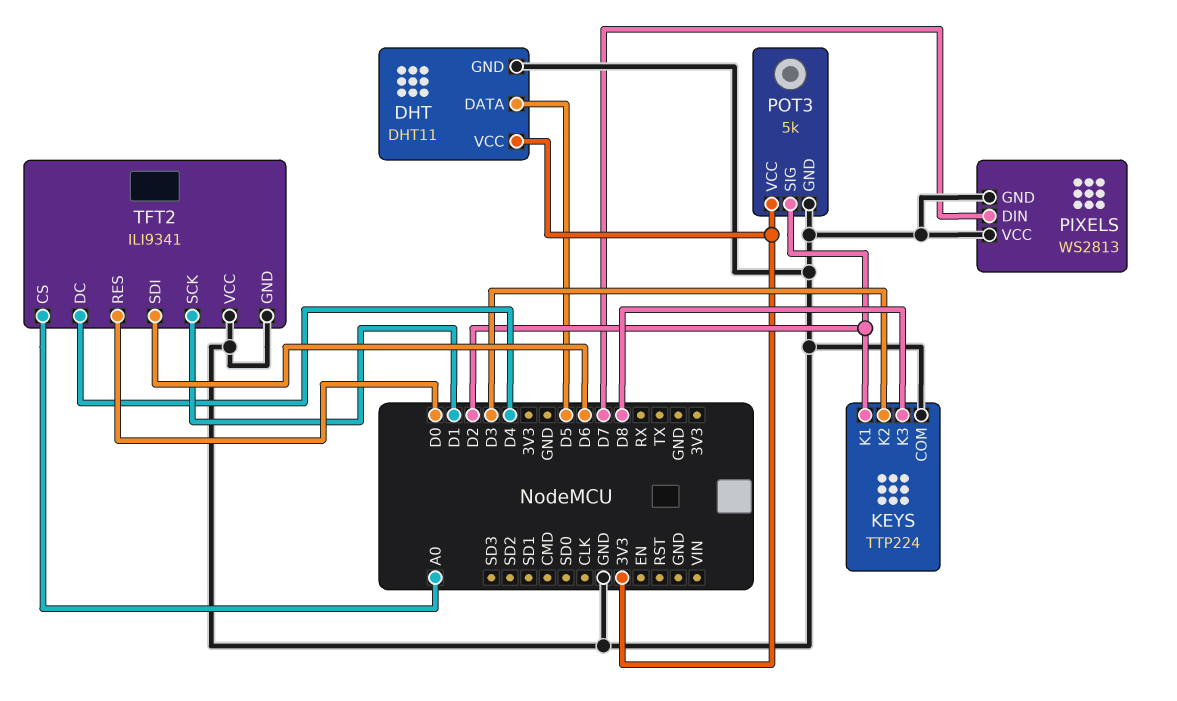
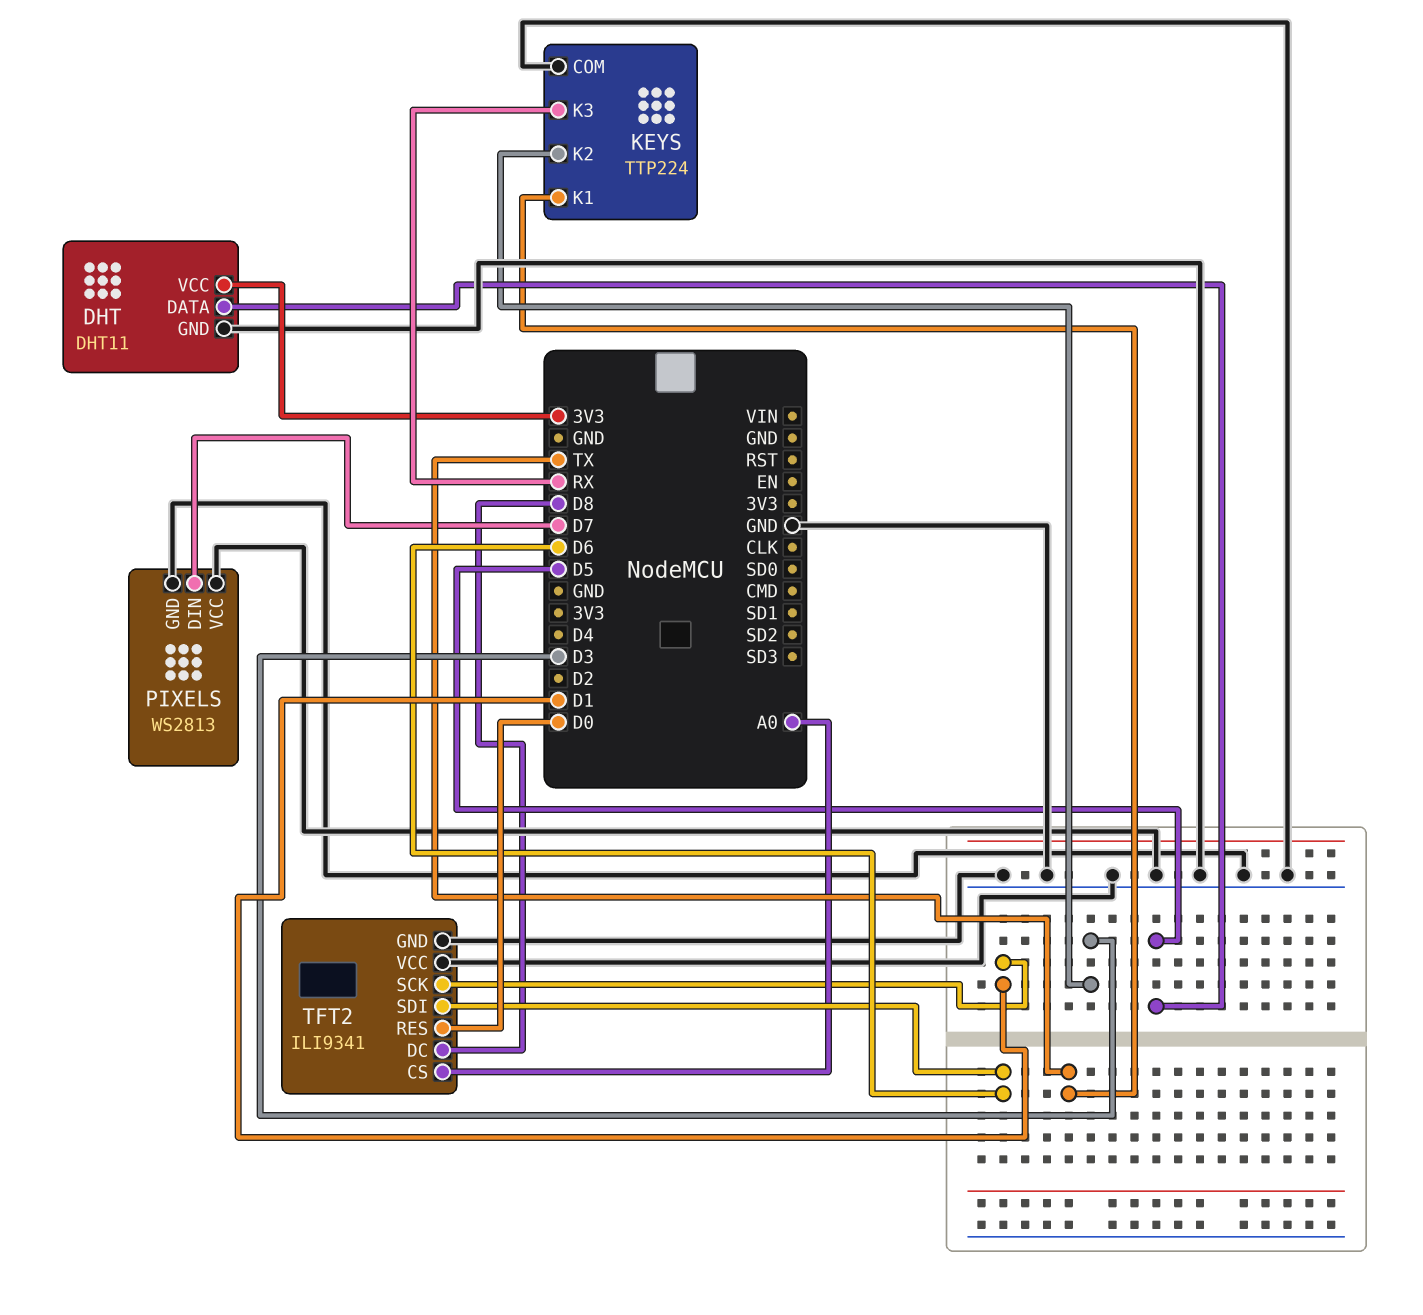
KEYS pin K1: D2 -> TX
KEYS pin K3: D8 -> RX
POT3: 5k -> none
POT3 pin GND: GND -> none
POT3 pin SIG: D2 -> none
POT3 pin VCC: 3V3 -> none
TFT2 pin DC: D4 -> D8

